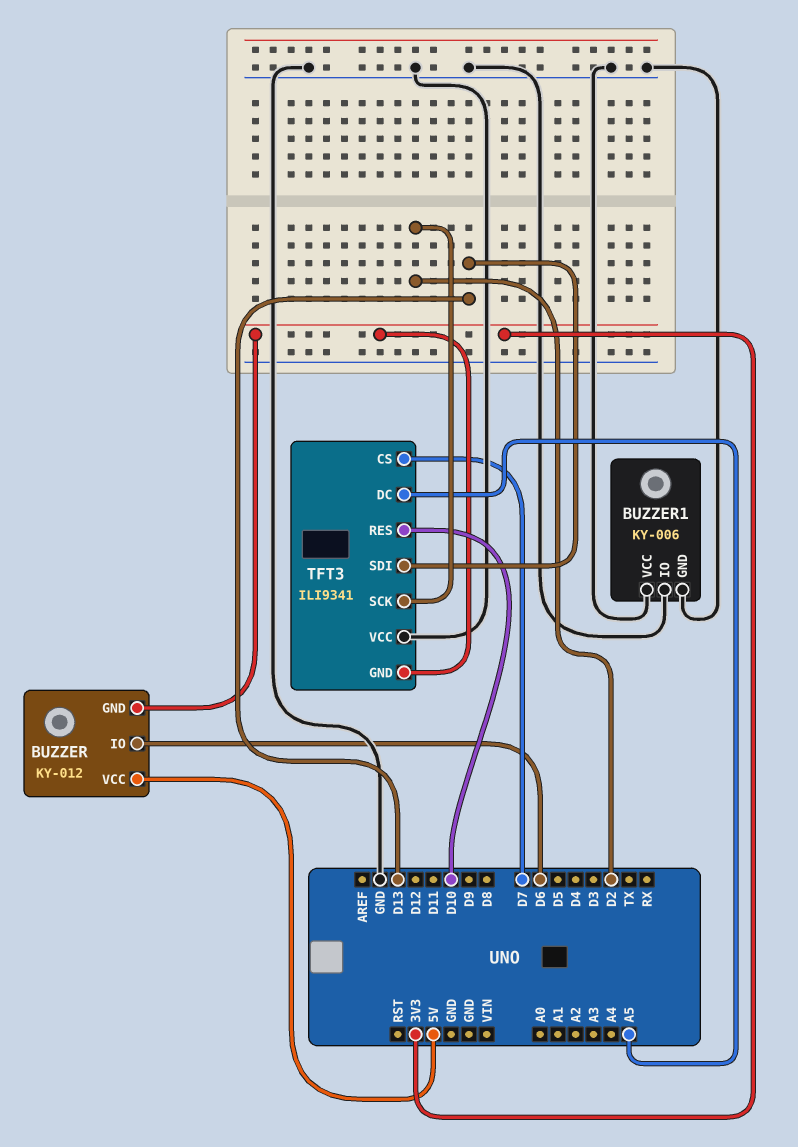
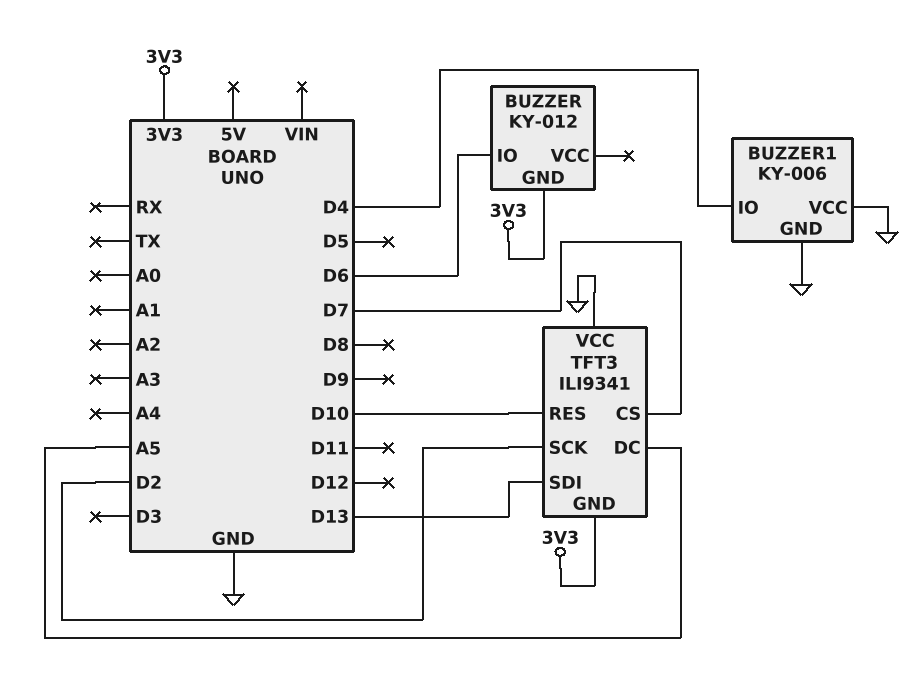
BUZZER pin VCC: 5V -> none
BUZZER1 pin IO: GND -> D4

